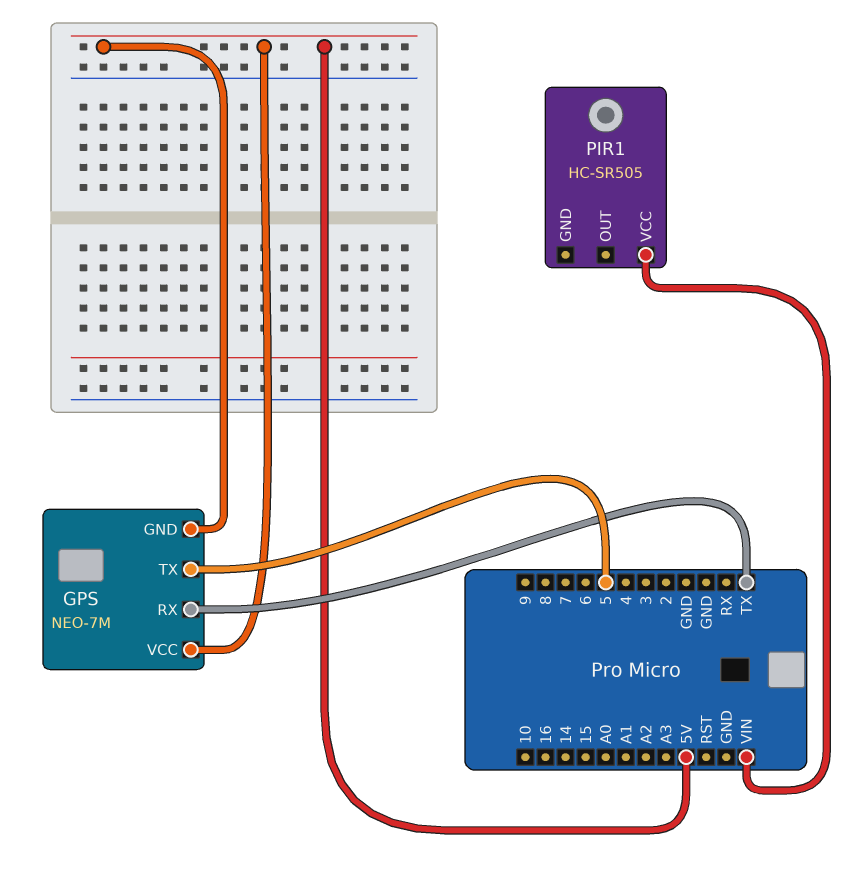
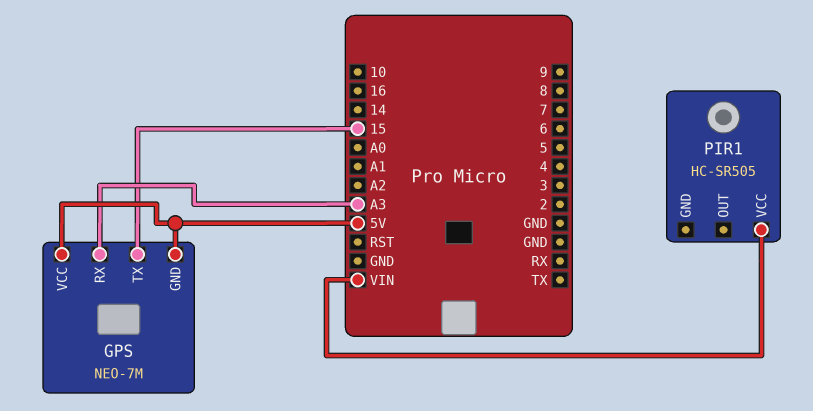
GPS pin RX: TX -> A3
GPS pin TX: 5 -> 15

